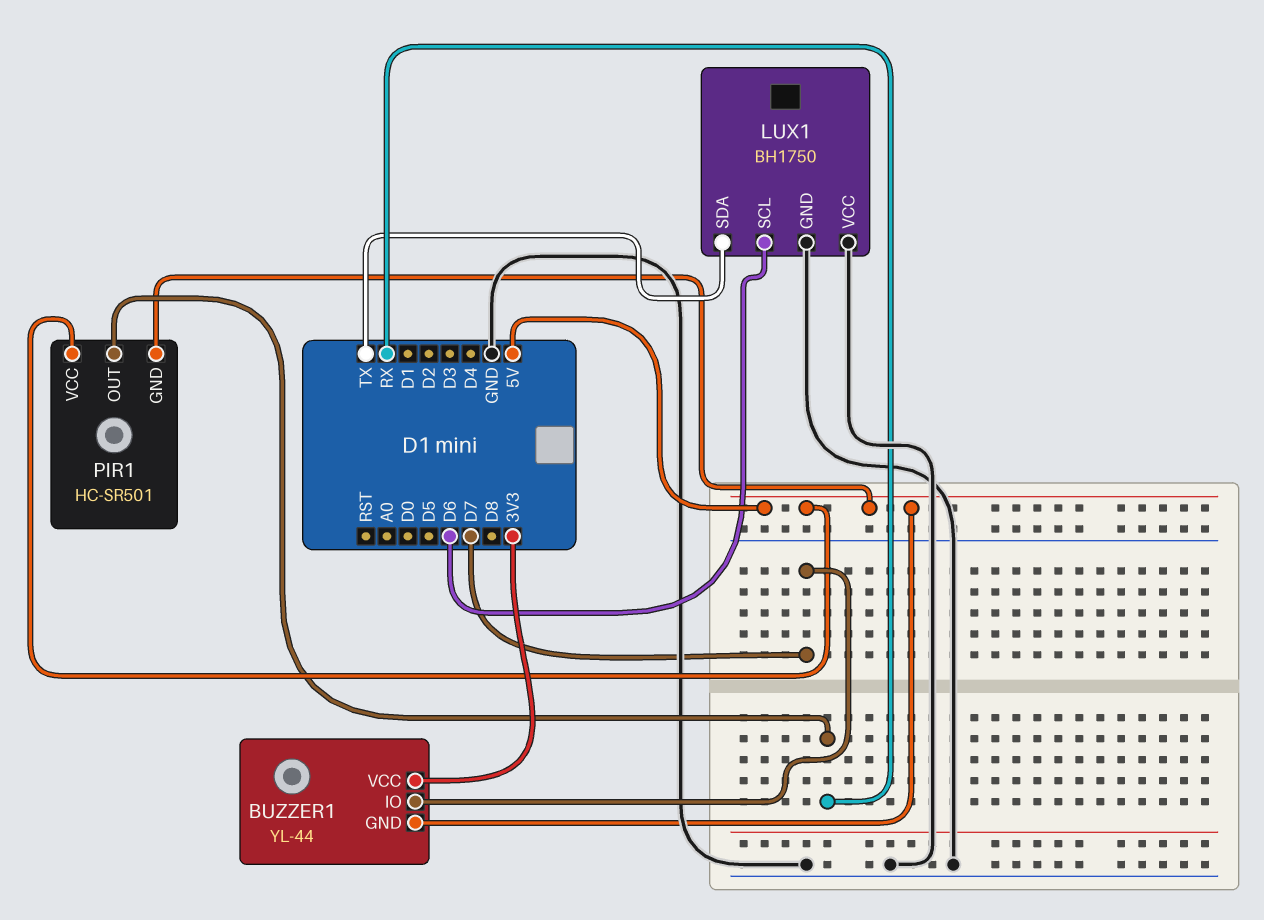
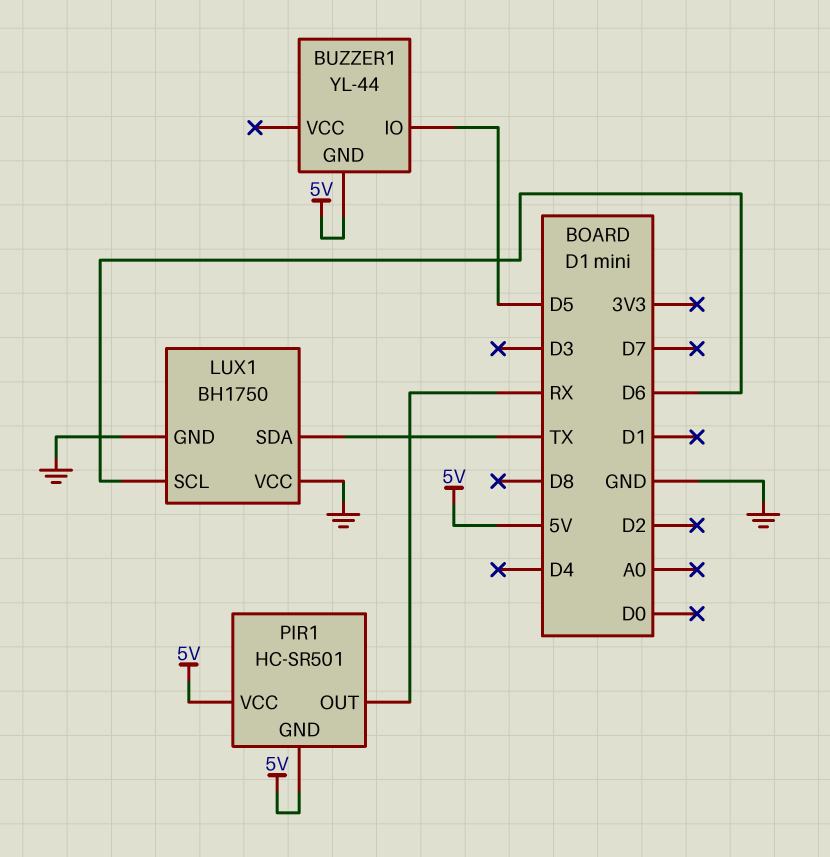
BUZZER1 pin IO: D7 -> D5
BUZZER1 pin VCC: 3V3 -> none

